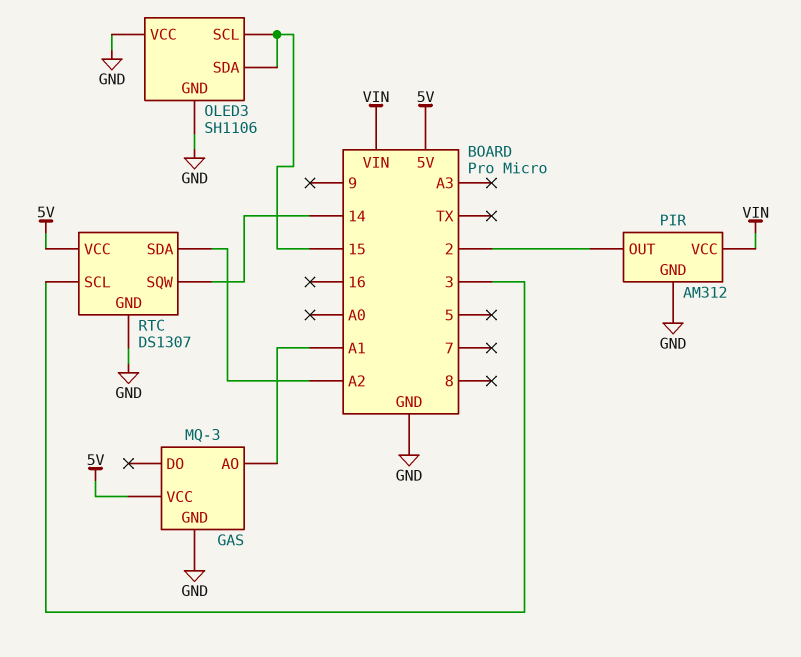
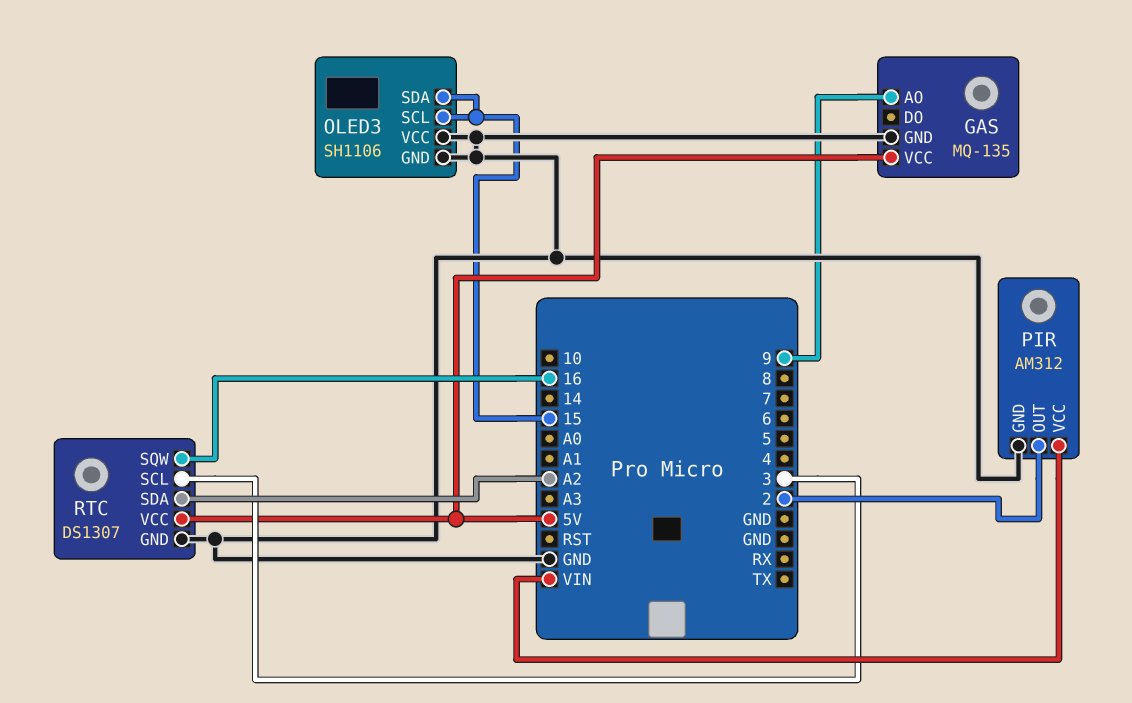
GAS: MQ-3 -> MQ-135
GAS pin AO: A1 -> 9
RTC pin SQW: 14 -> 16

